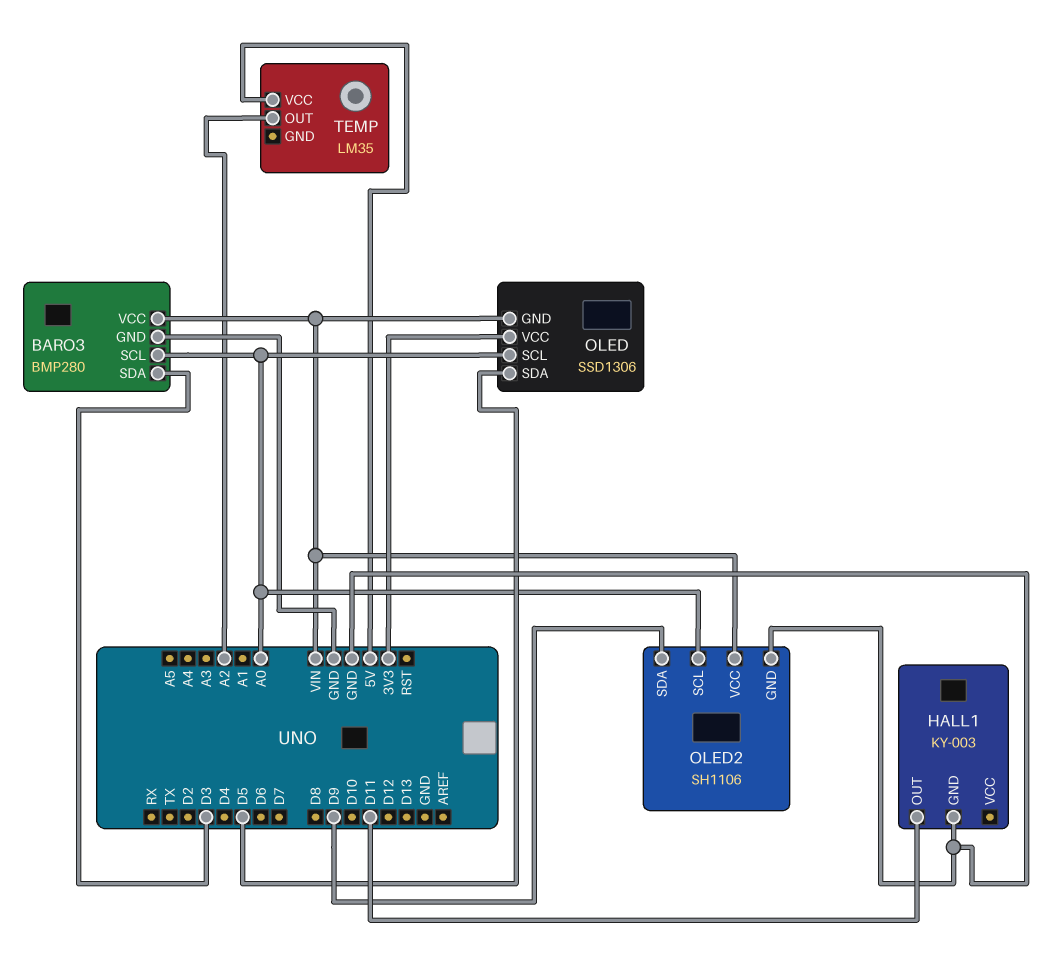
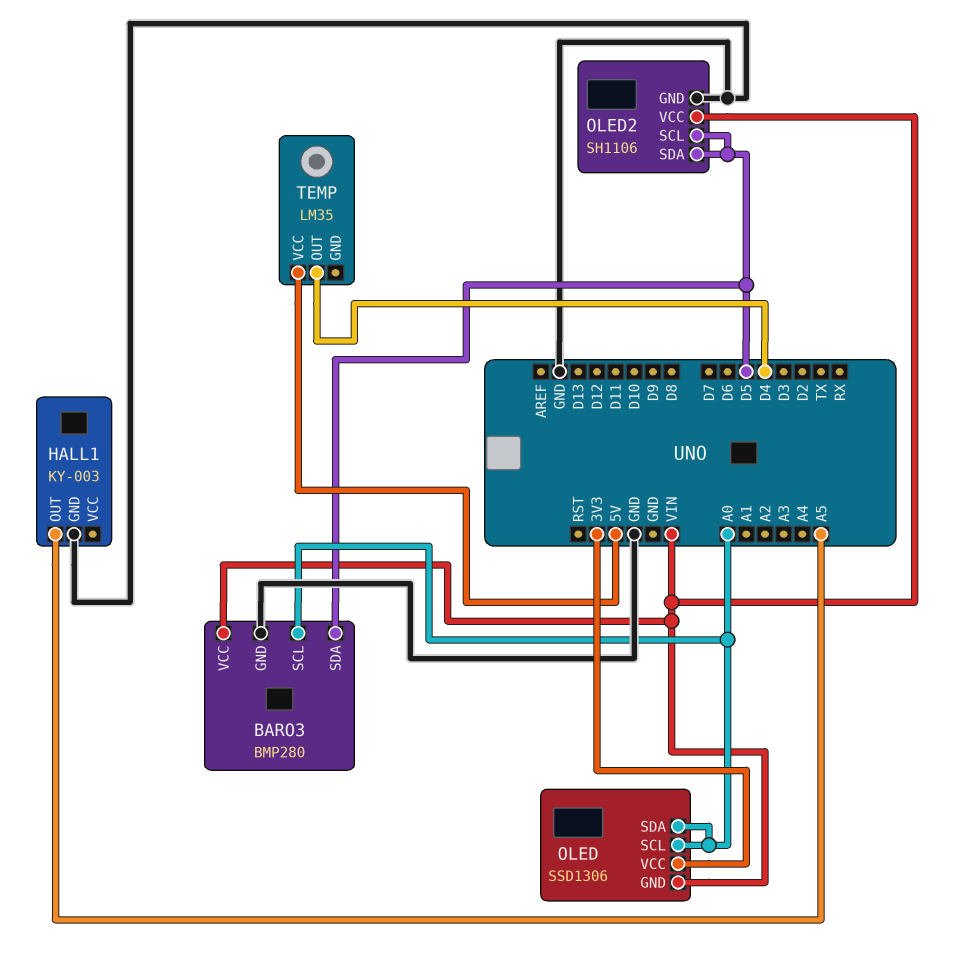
BARO3 pin SDA: D3 -> D5
HALL1 pin OUT: D11 -> A5
OLED pin SDA: D5 -> A0
OLED2 pin SCL: A0 -> D5
OLED2 pin SDA: D9 -> D5
TEMP pin OUT: A2 -> D4

